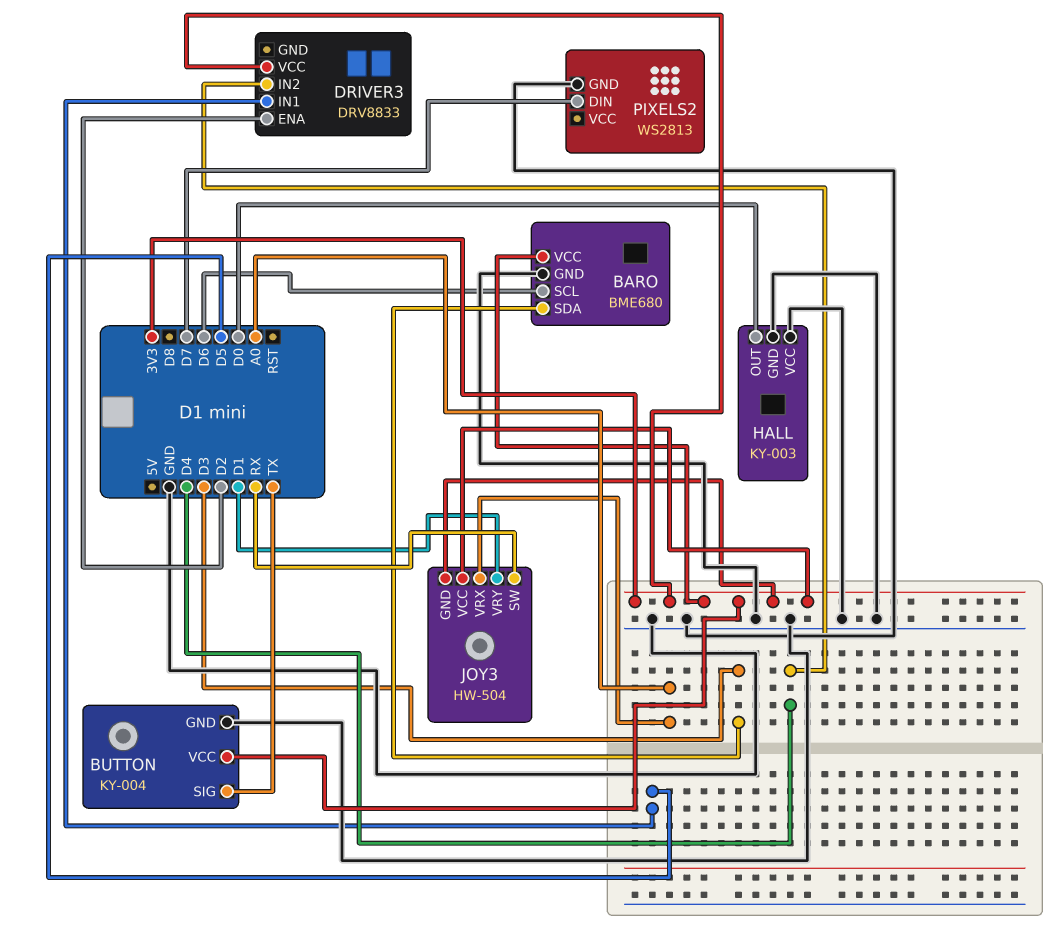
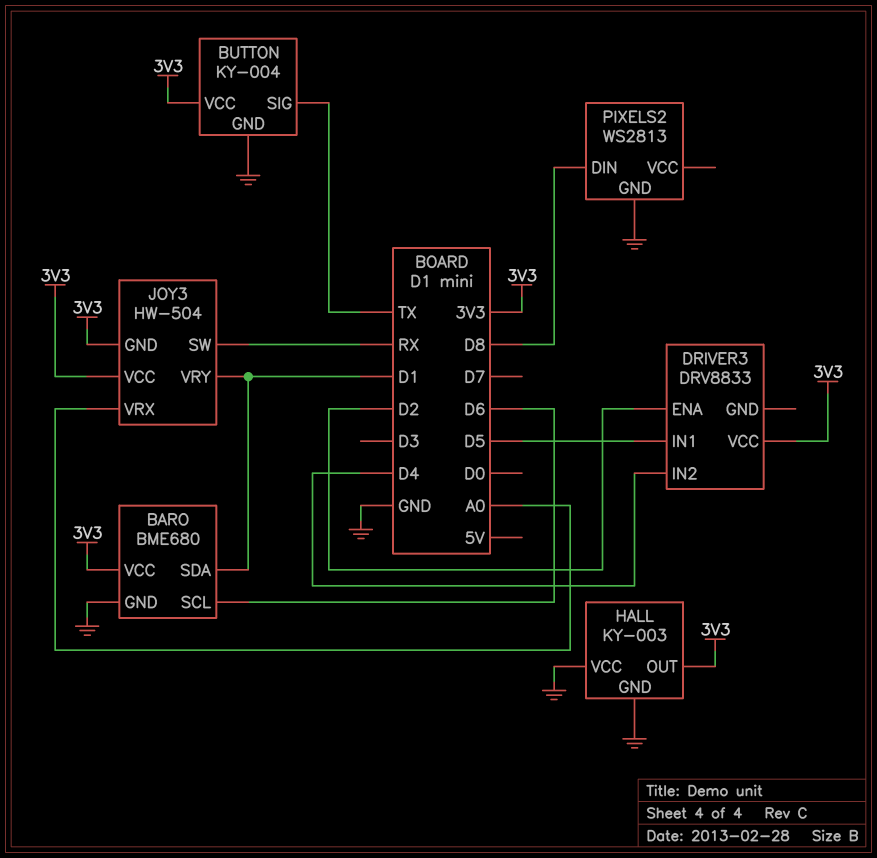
BARO pin SDA: D3 -> D1
HALL pin OUT: D0 -> 3V3
PIXELS2 pin DIN: D7 -> D8

